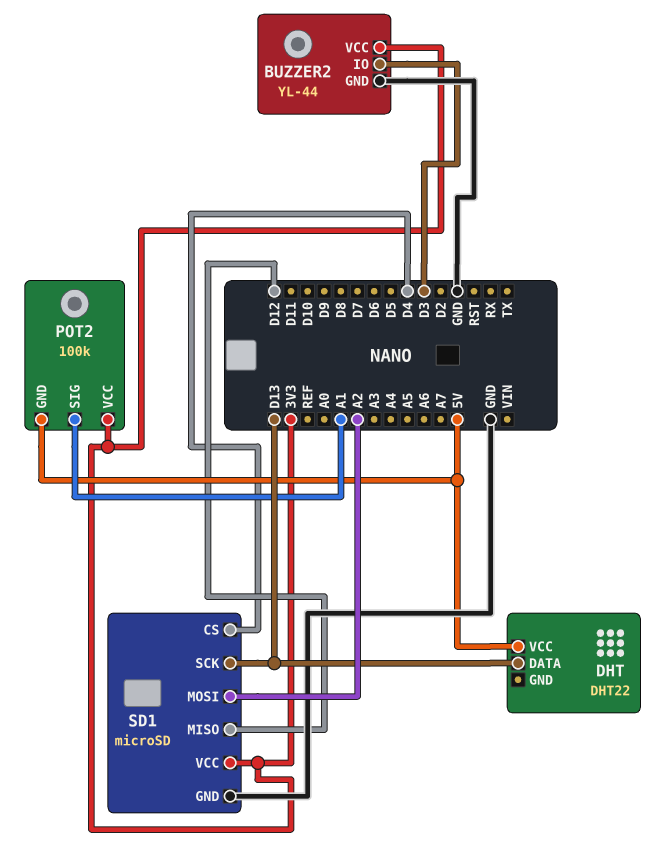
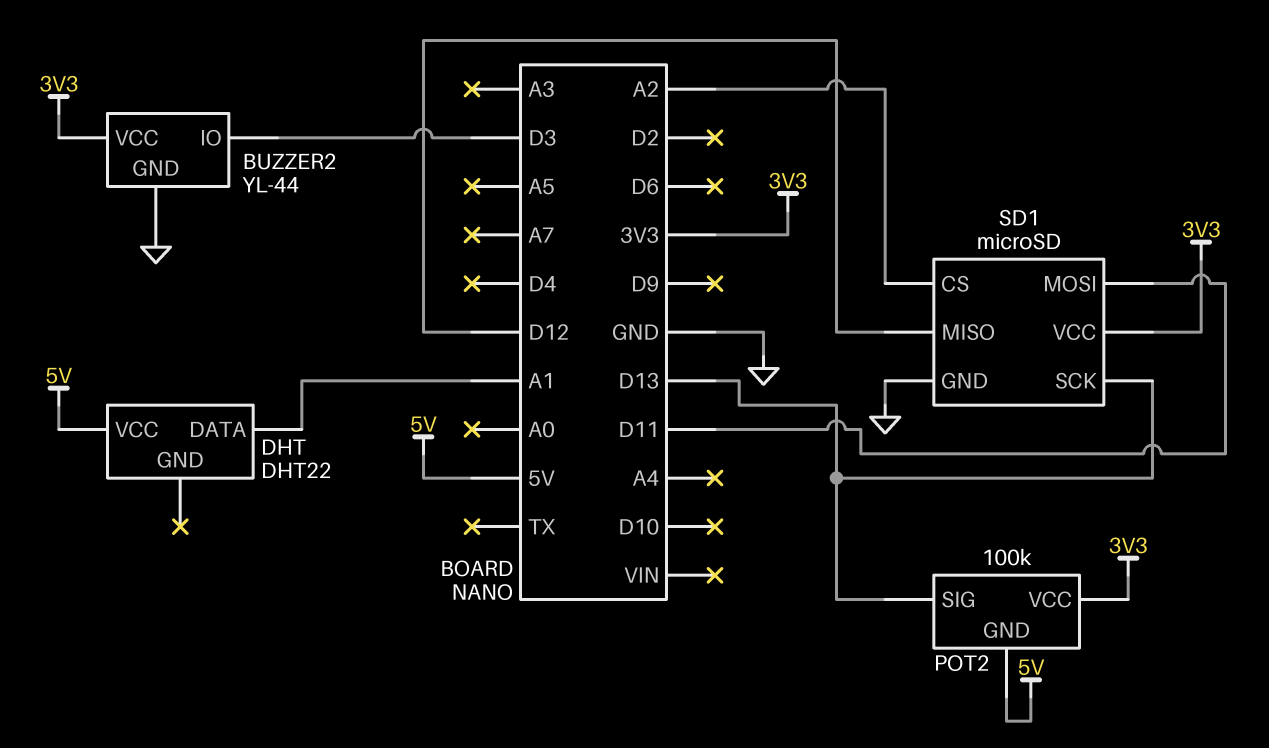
DHT pin DATA: D13 -> A1
POT2 pin SIG: A1 -> D13
SD1 pin CS: D4 -> A2
SD1 pin MOSI: A2 -> D11

